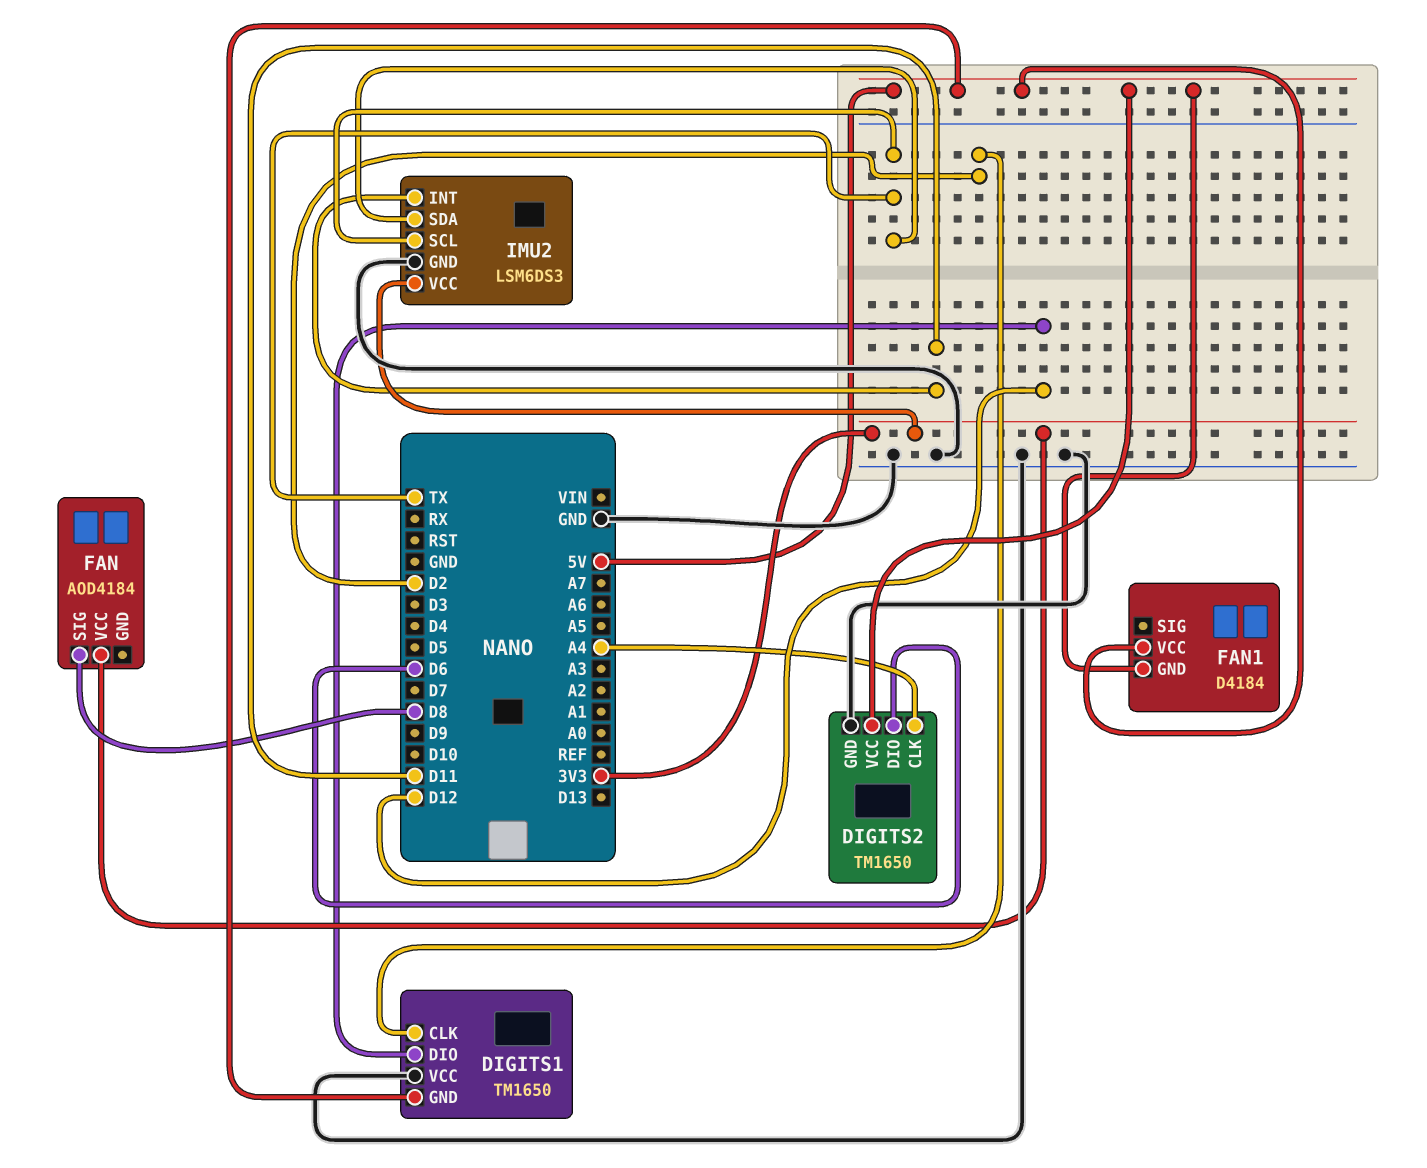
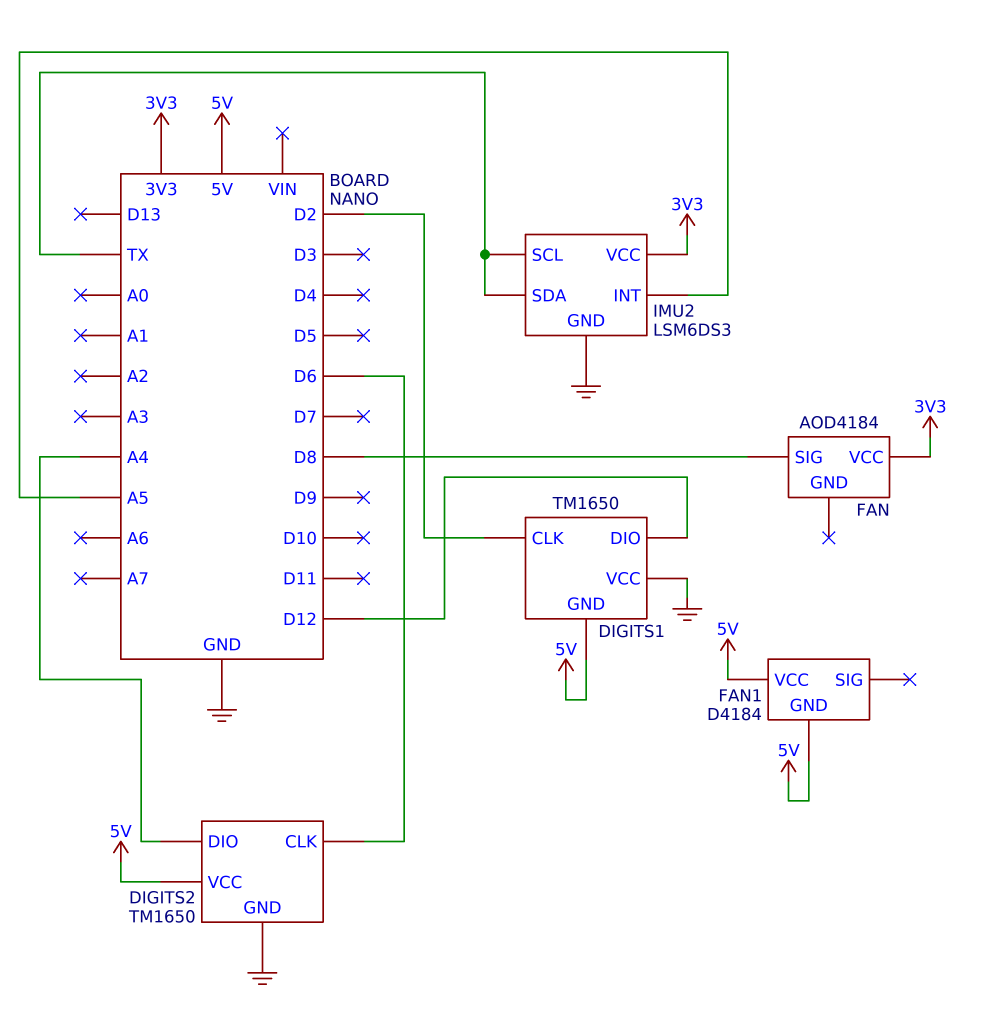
DIGITS2 pin CLK: A4 -> D6
DIGITS2 pin DIO: D6 -> A4
IMU2 pin INT: D11 -> A5

